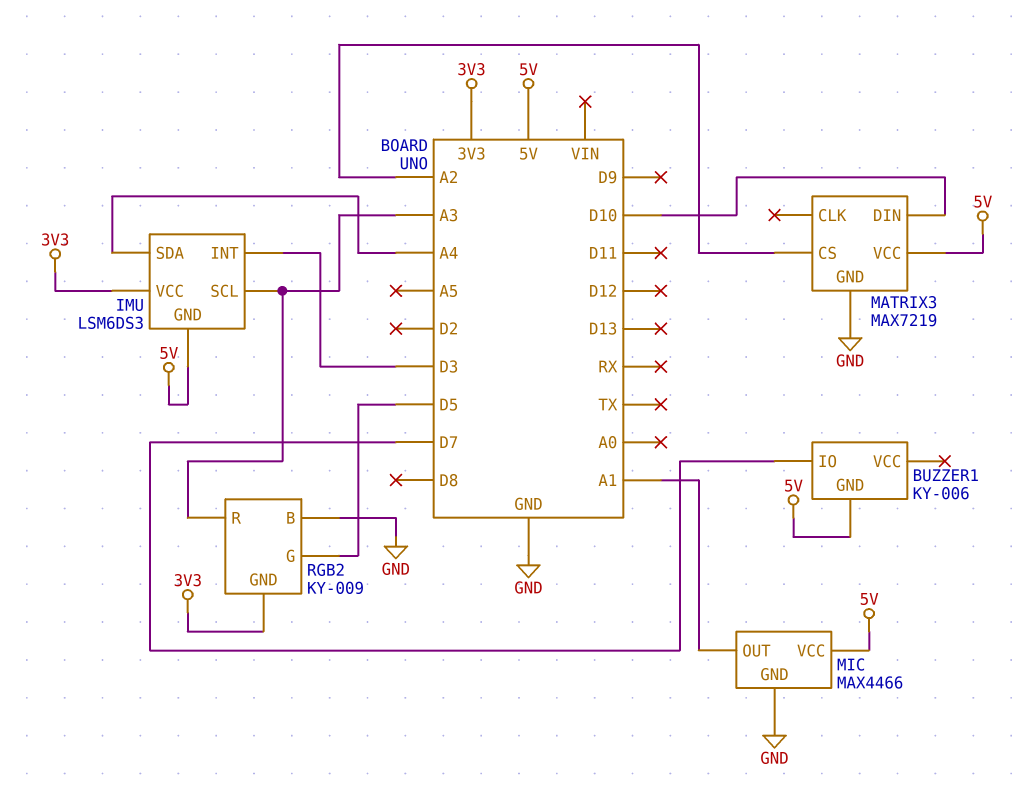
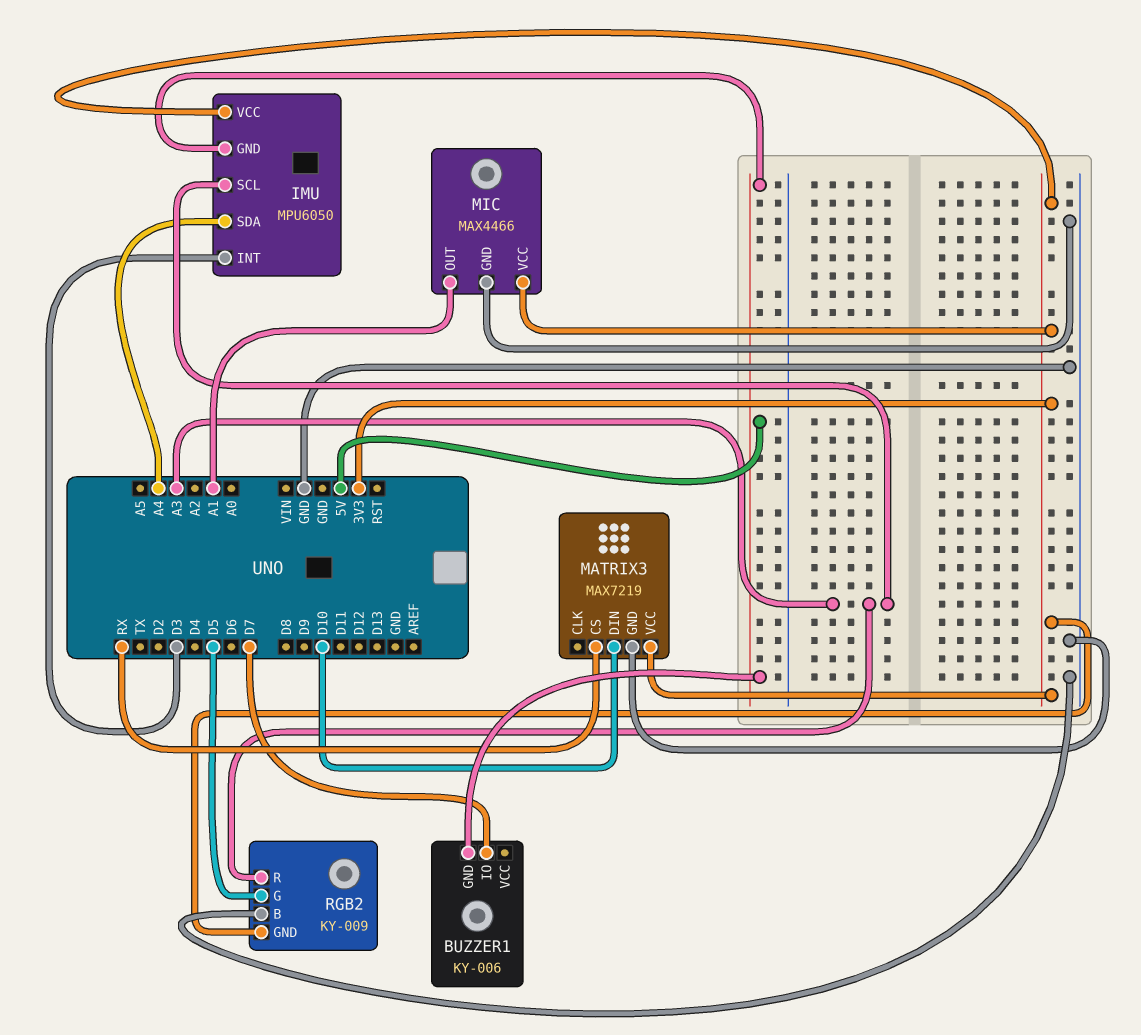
IMU: LSM6DS3 -> MPU6050
MATRIX3 pin CS: A2 -> RX
MATRIX3 pin VCC: 5V -> 3V3
MIC pin VCC: 5V -> 3V3

